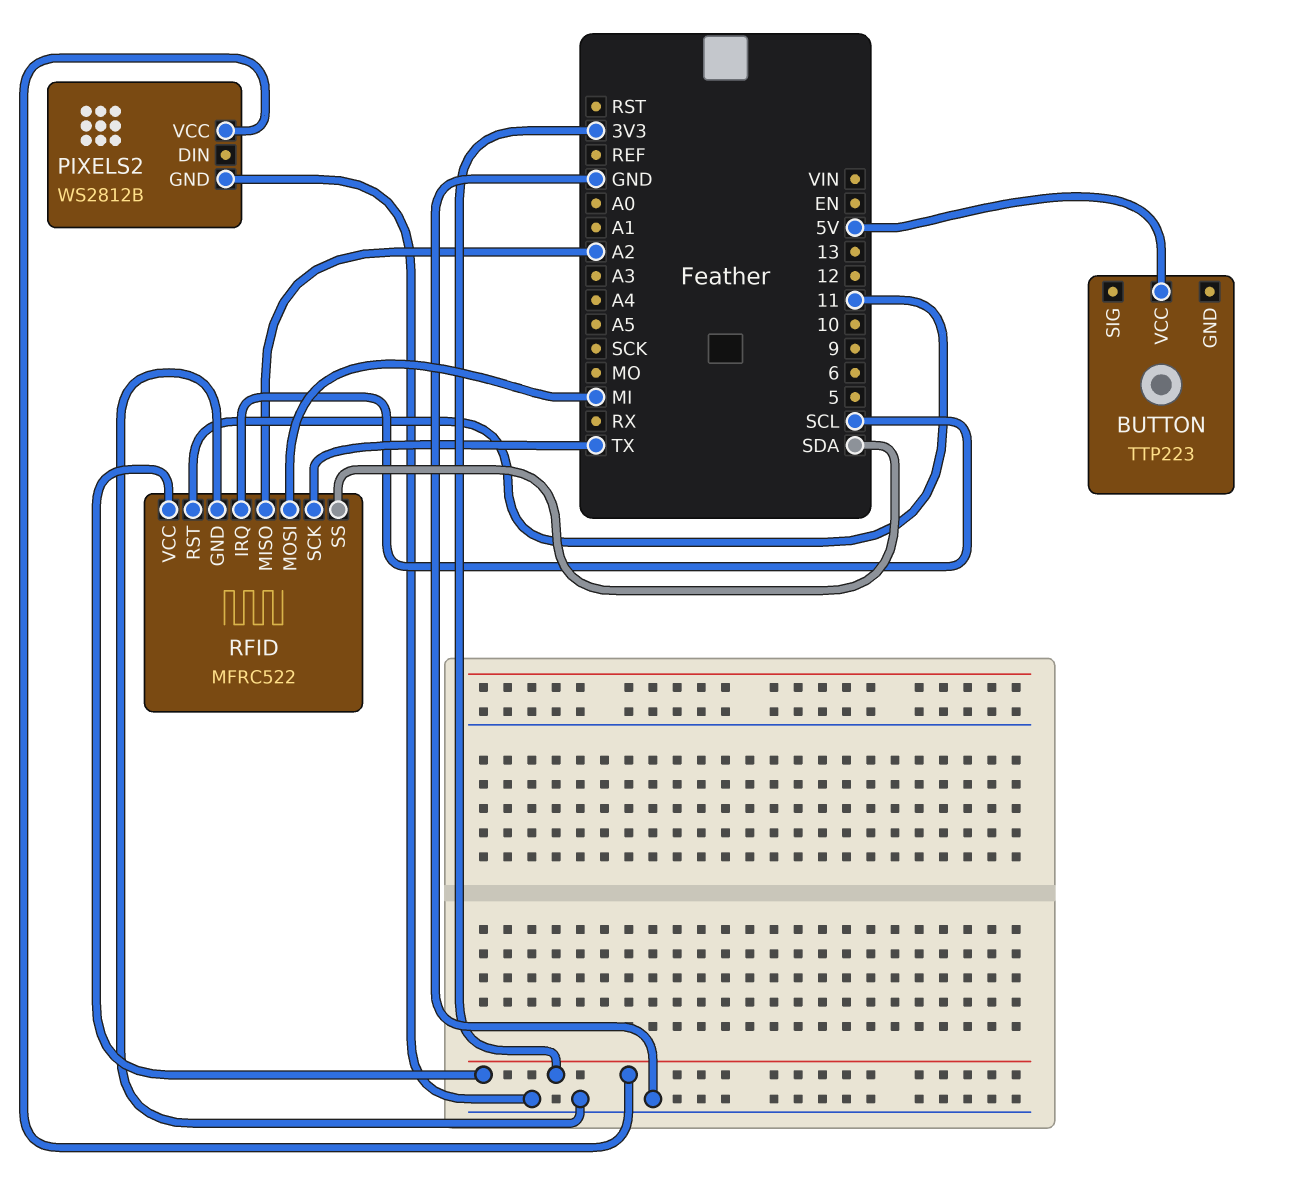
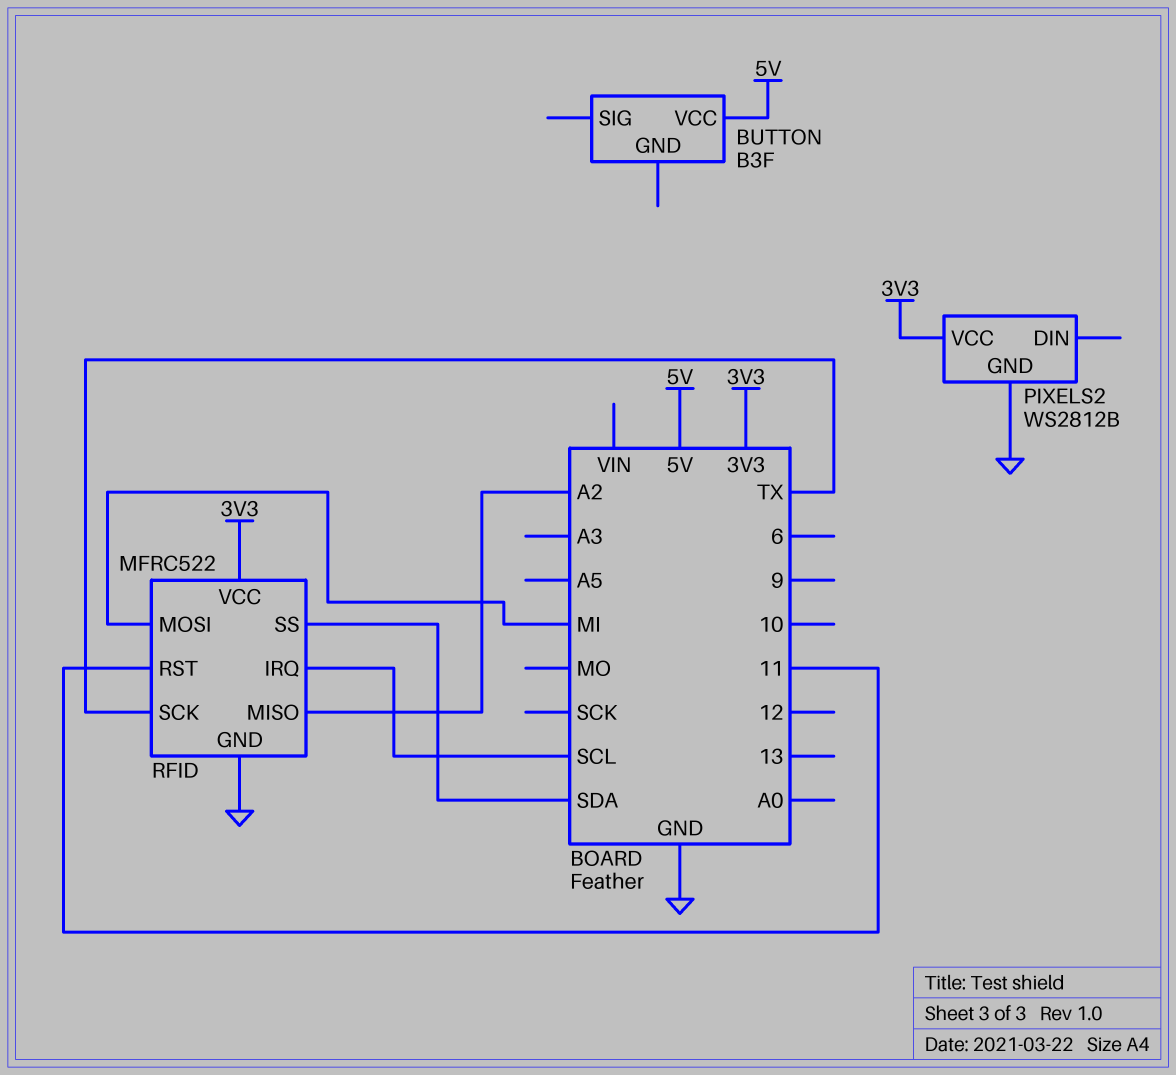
BUTTON: TTP223 -> B3F

